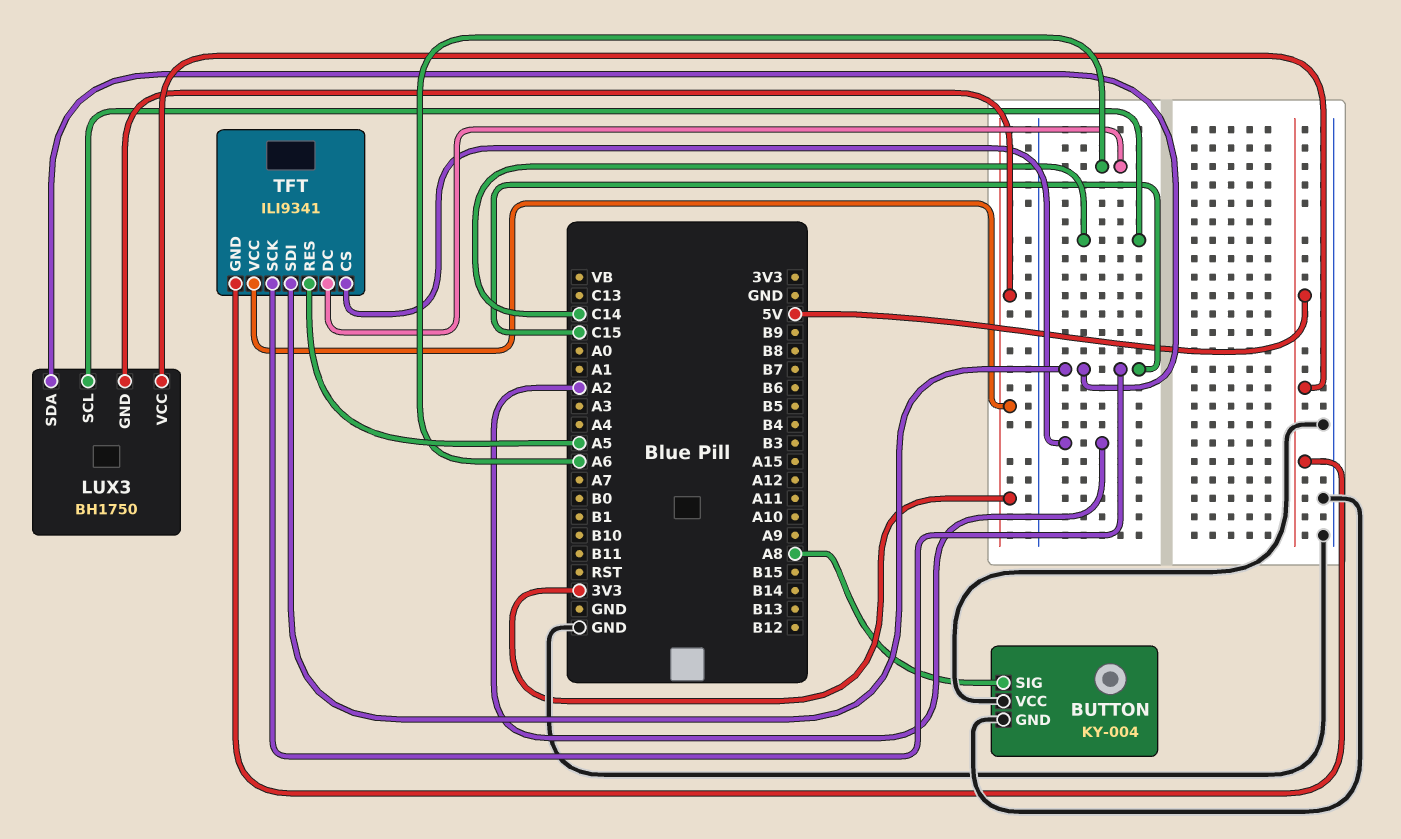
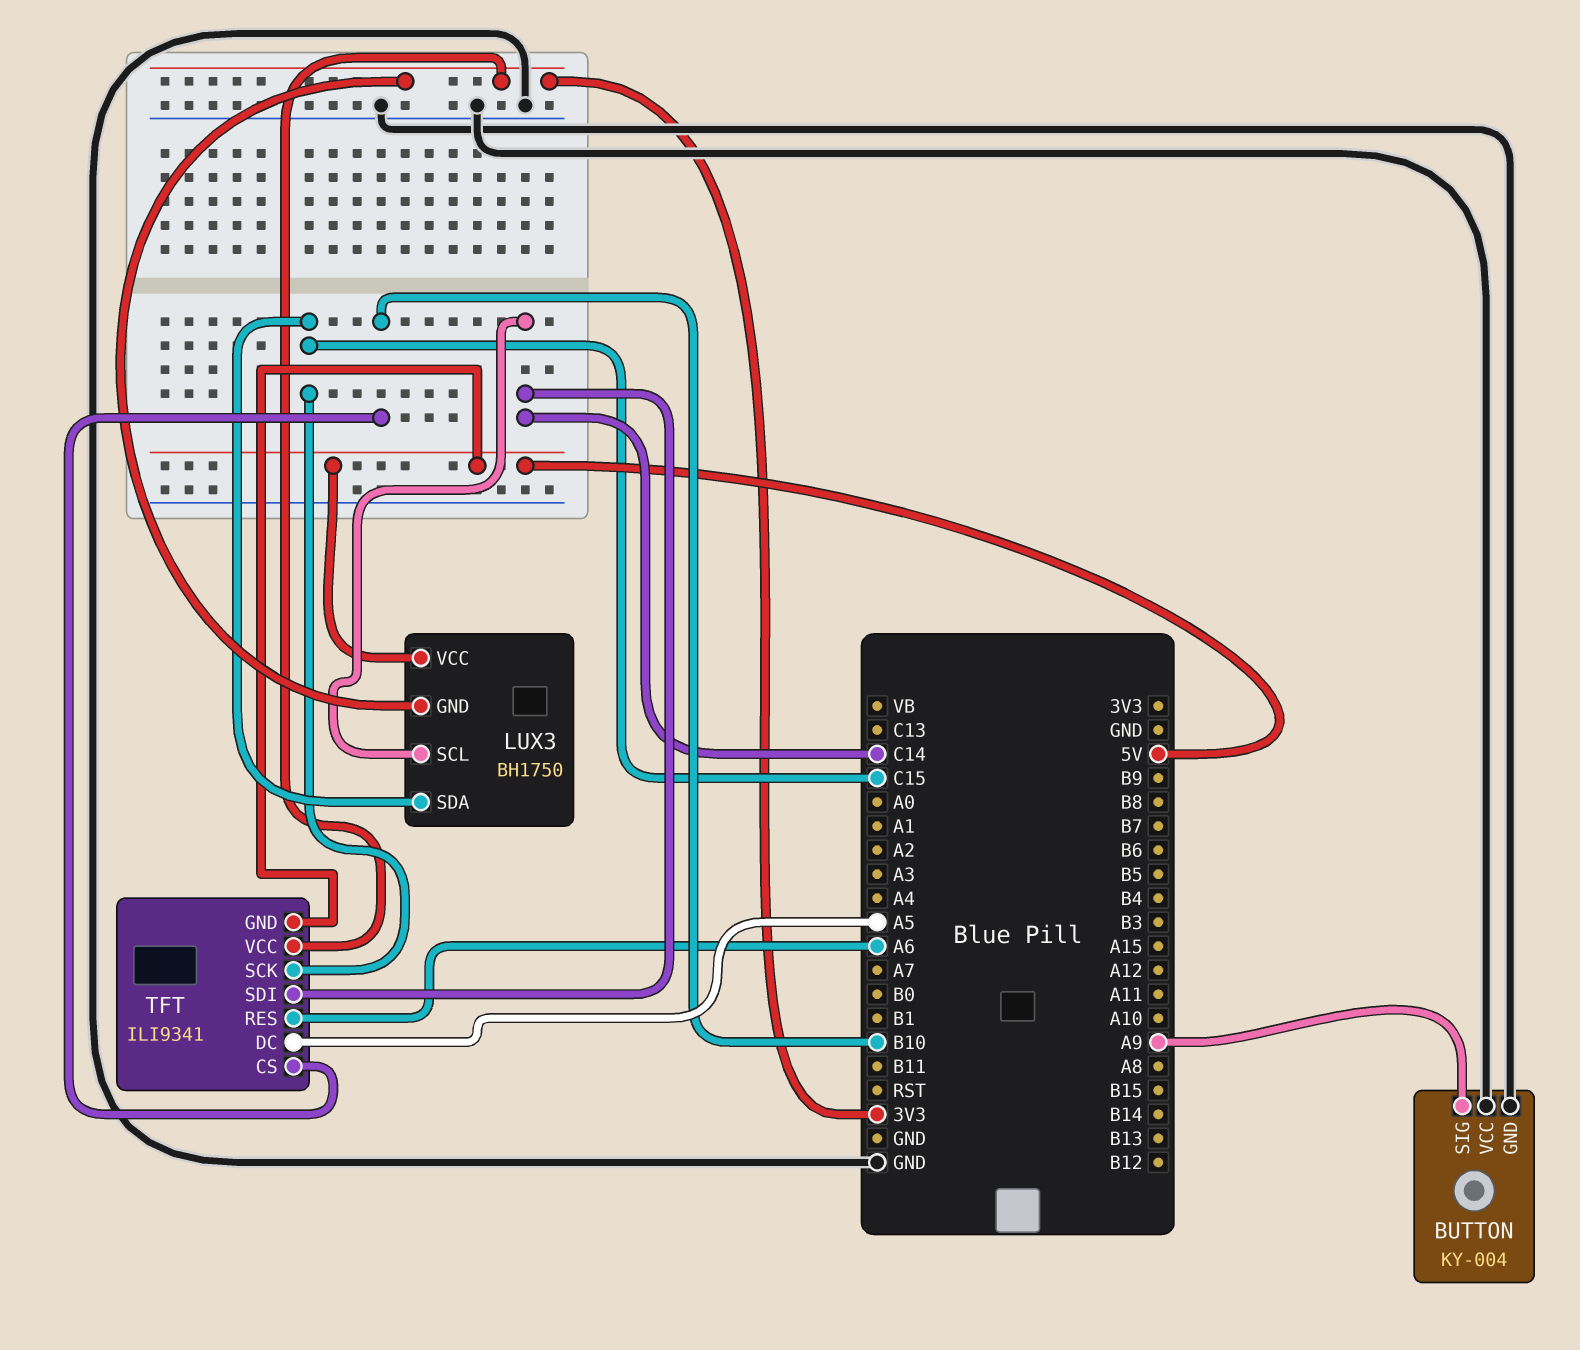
BUTTON pin SIG: A8 -> A9
TFT pin CS: A2 -> B10
TFT pin DC: A6 -> A5
TFT pin RES: A5 -> A6
TFT pin SDI: C15 -> C14

